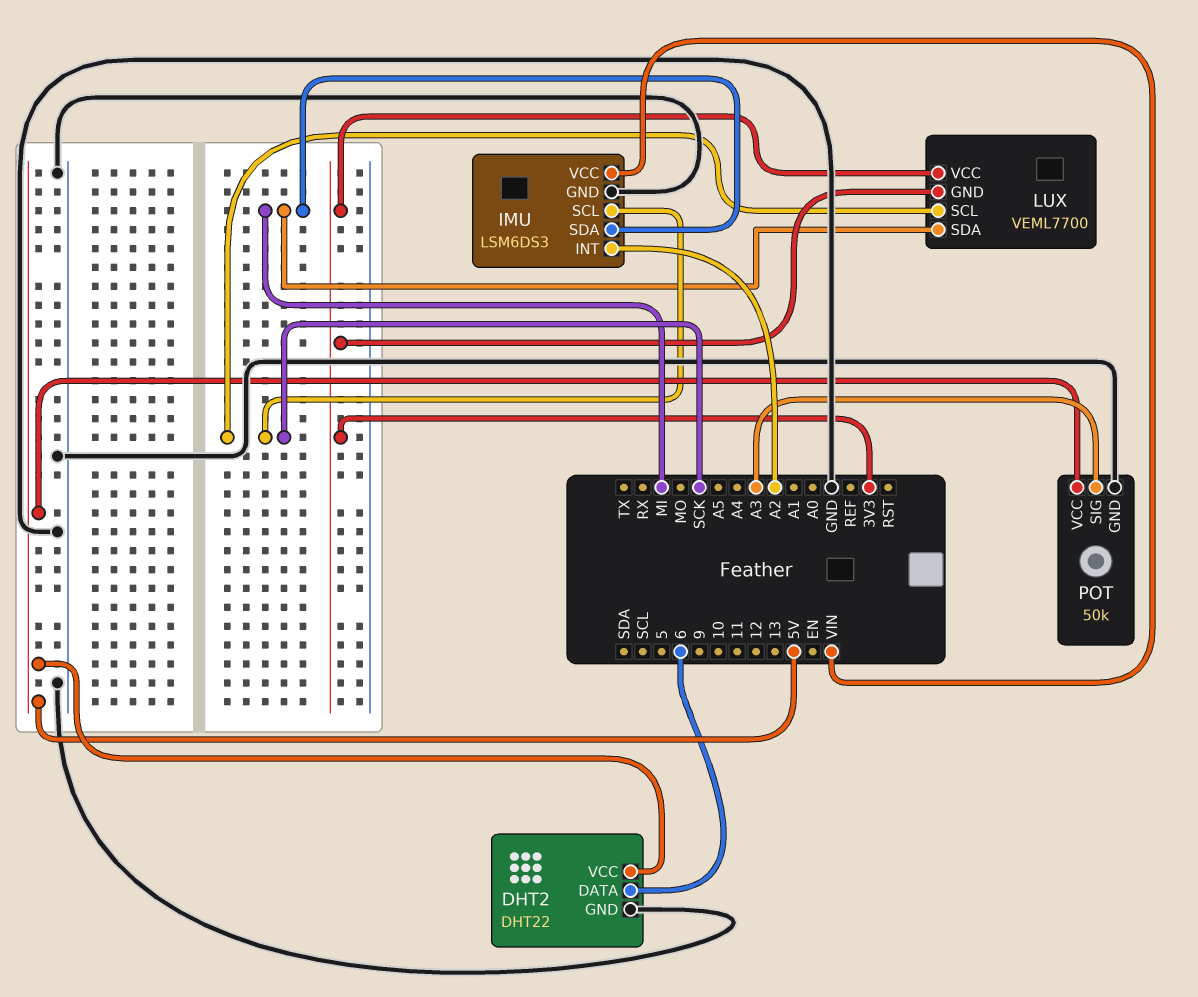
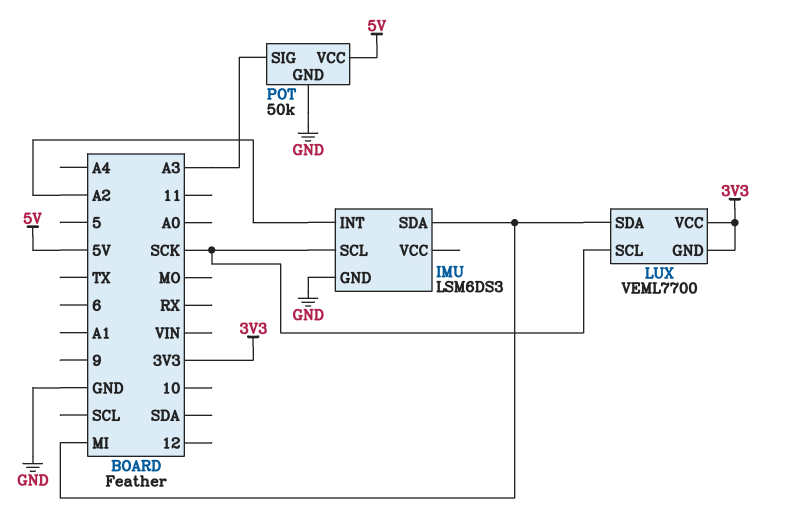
DHT2: DHT22 -> none
DHT2 pin DATA: 6 -> none
DHT2 pin GND: GND -> none
DHT2 pin VCC: 5V -> none
IMU pin VCC: VIN -> none

